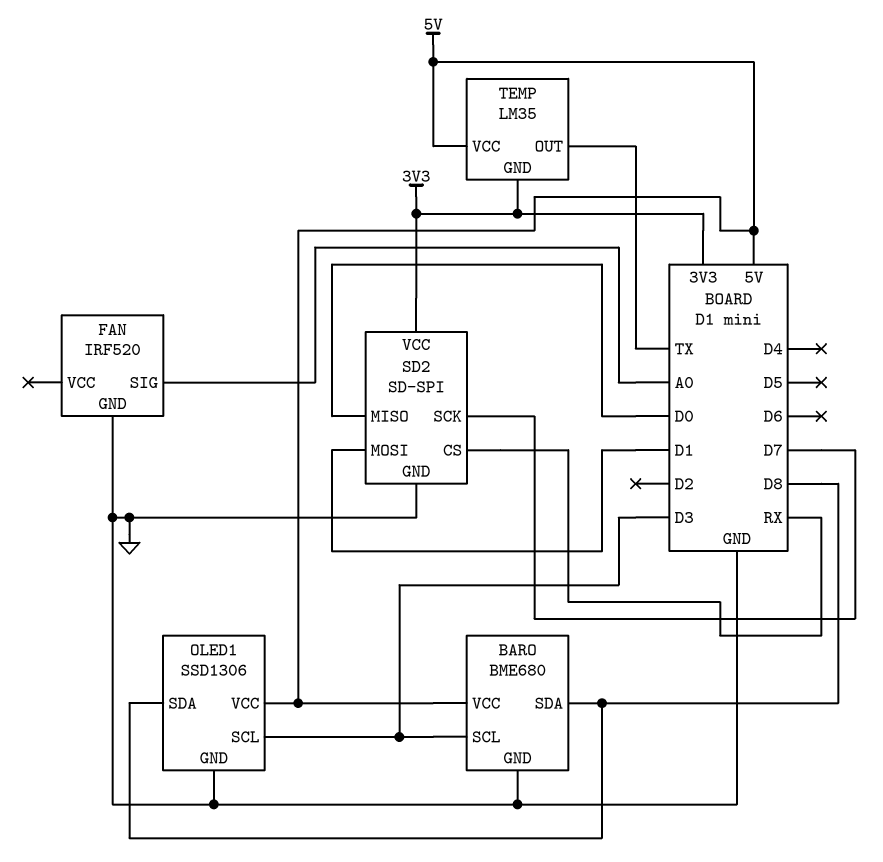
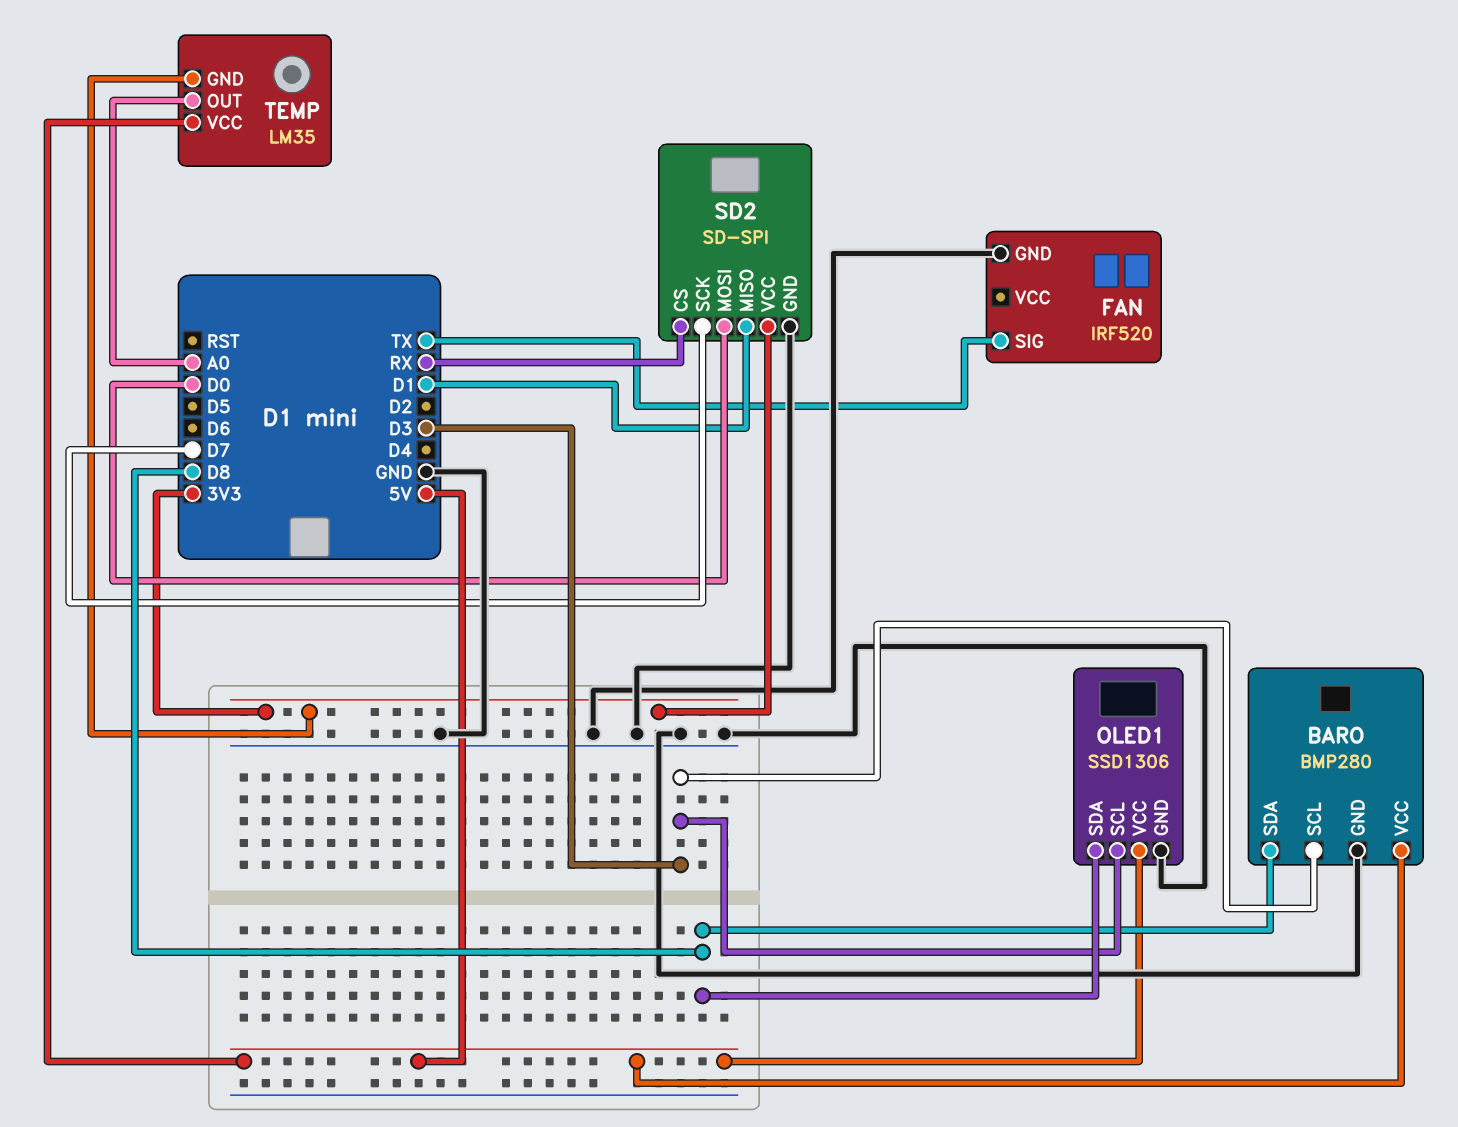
BARO: BME680 -> BMP280
FAN pin SIG: A0 -> TX
SD2 pin MISO: D0 -> D1
SD2 pin MOSI: D1 -> D0
TEMP pin OUT: TX -> A0

